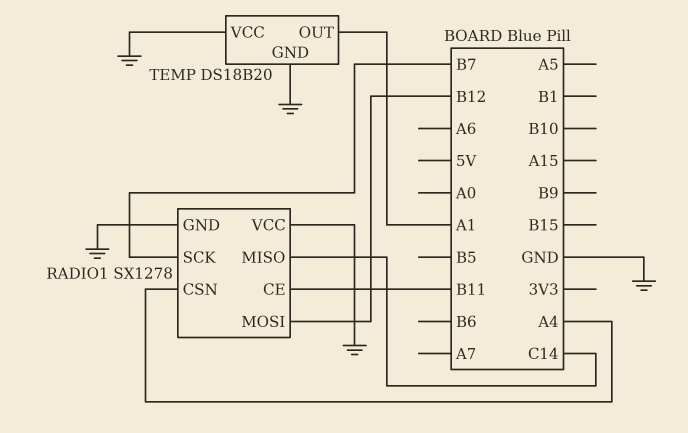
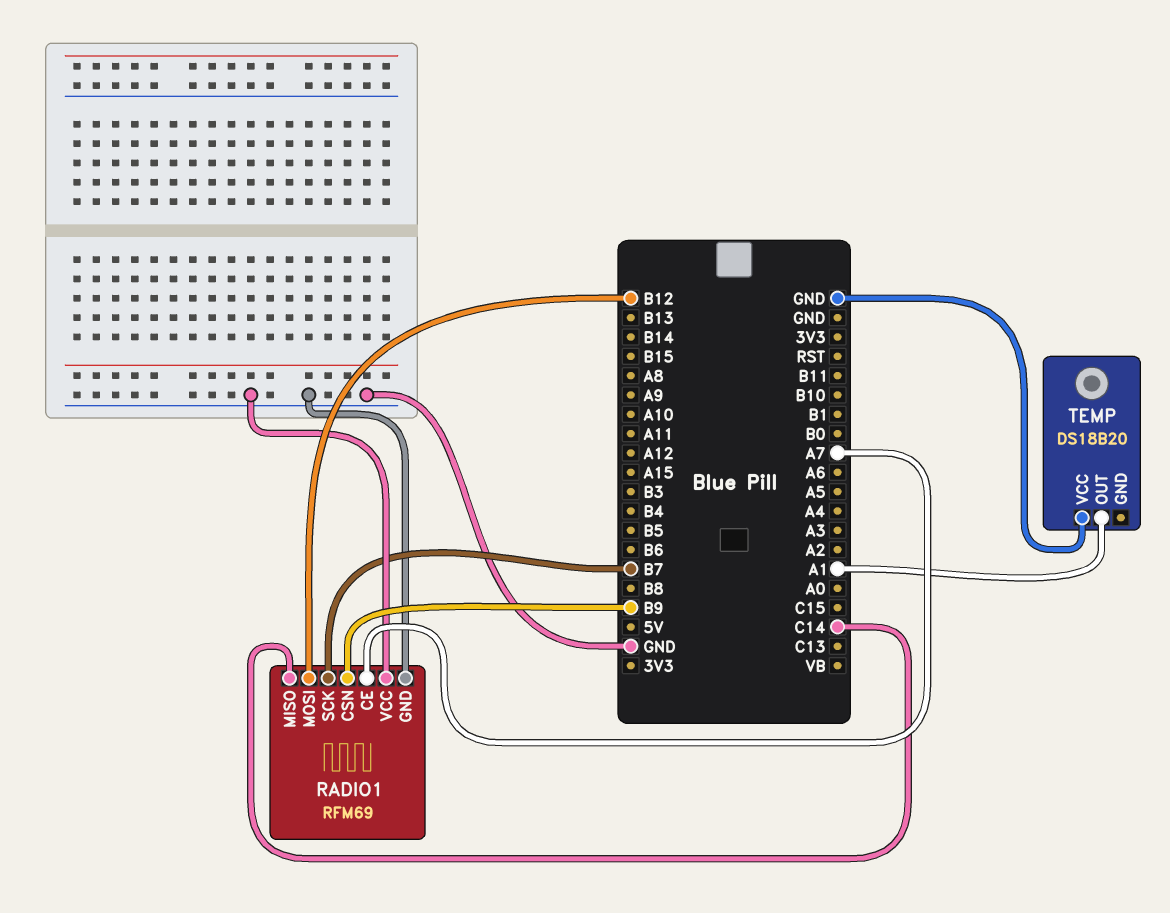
RADIO1: SX1278 -> RFM69
RADIO1 pin CE: B11 -> A7
RADIO1 pin CSN: A4 -> B9
TEMP pin GND: GND -> none

